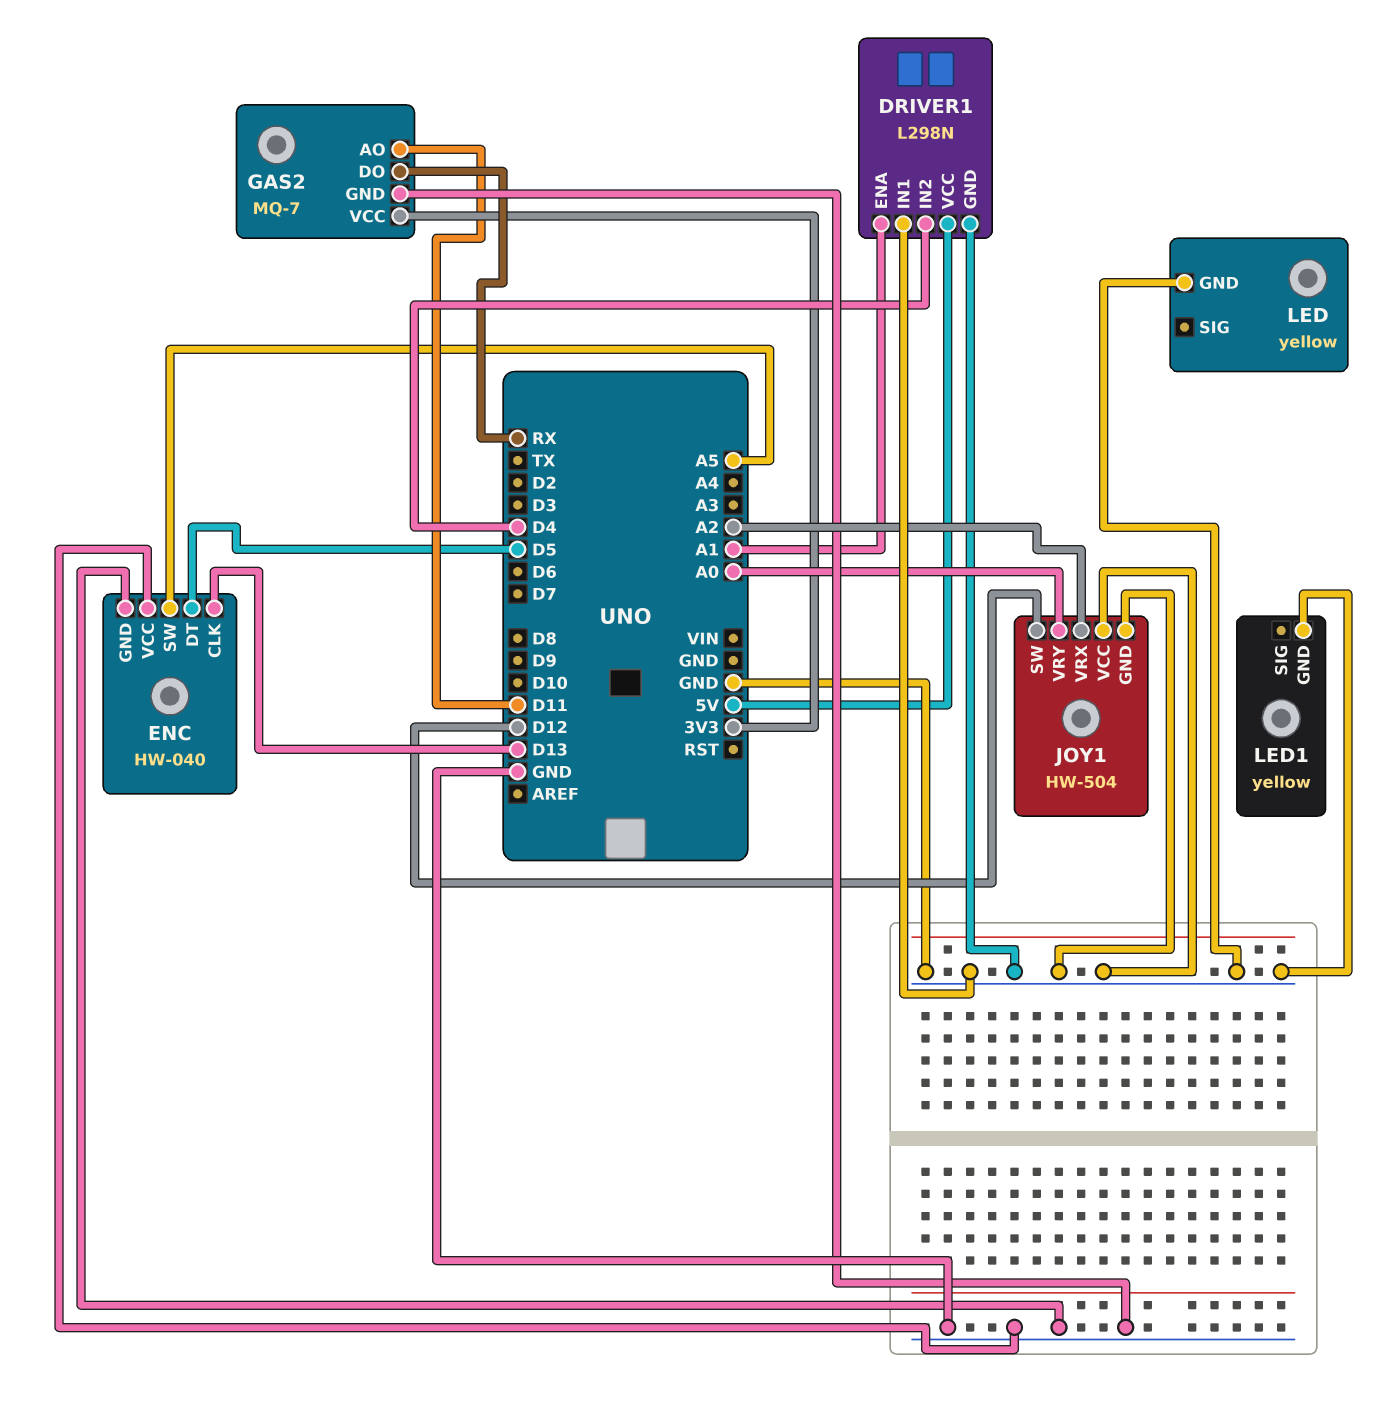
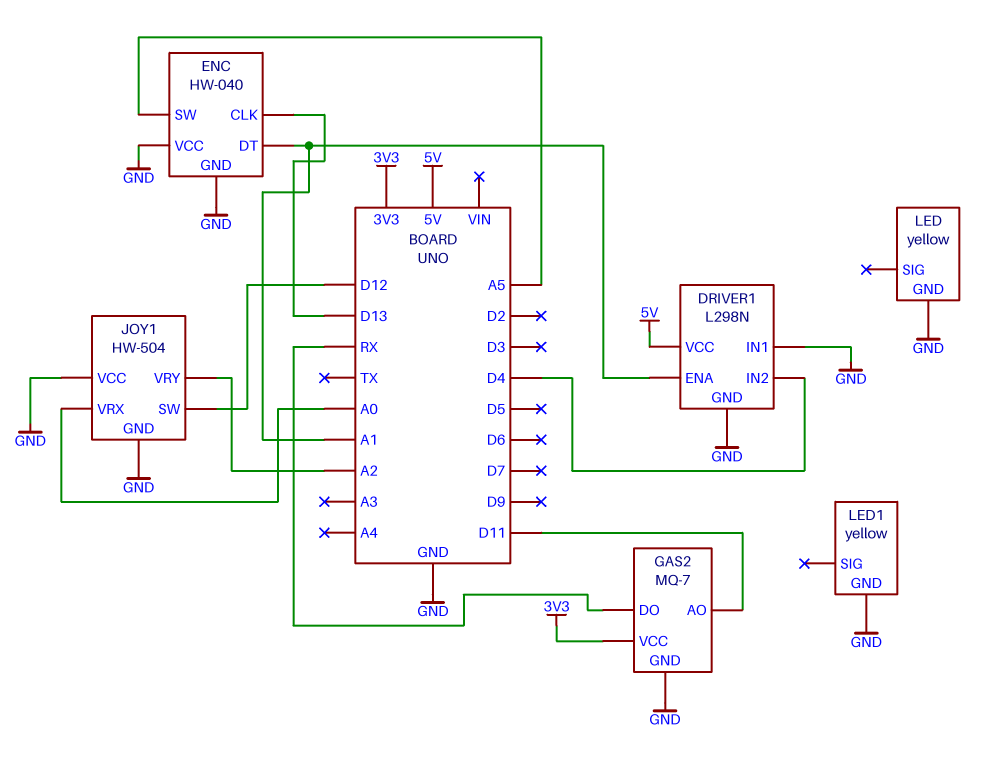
ENC pin DT: D5 -> A1
JOY1 pin VRX: A2 -> A0
JOY1 pin VRY: A0 -> A2

